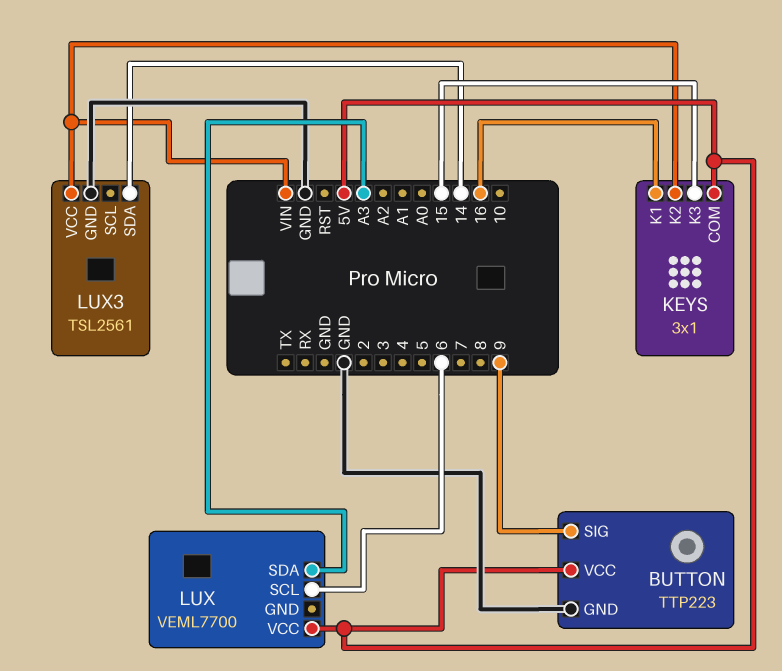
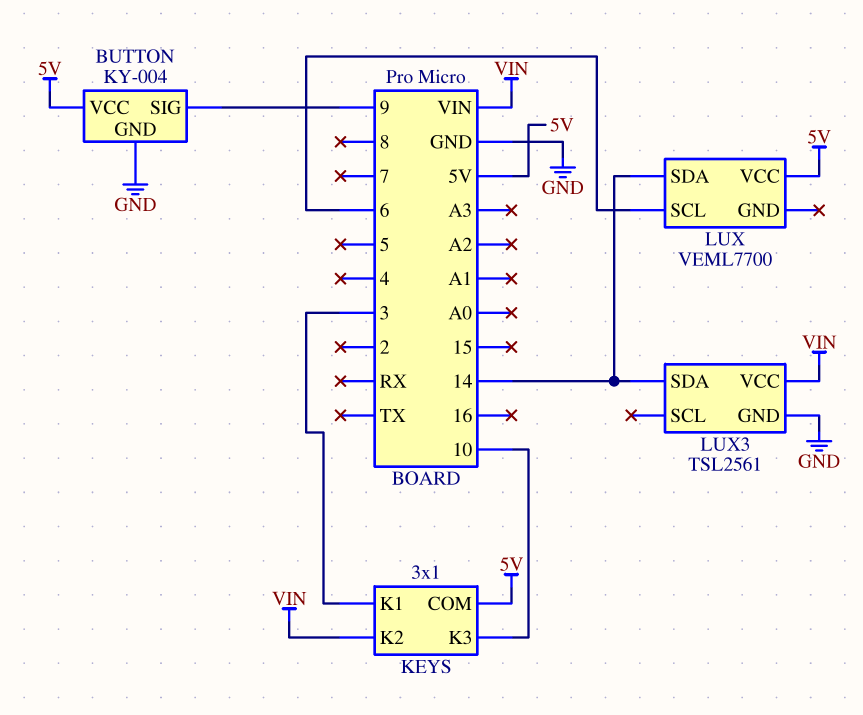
BUTTON: TTP223 -> KY-004
KEYS pin K1: 16 -> 3
KEYS pin K3: 15 -> 10
LUX pin SDA: A3 -> 14

